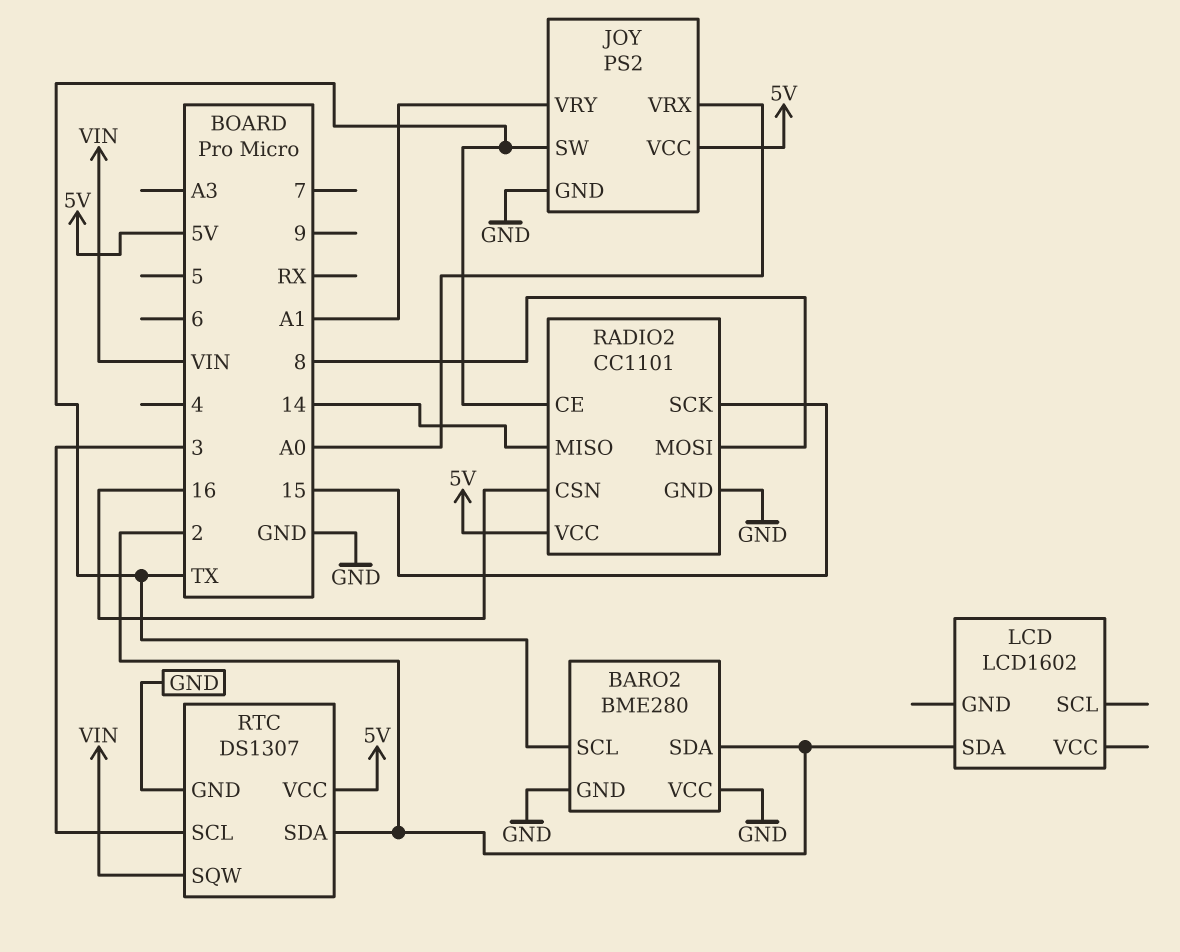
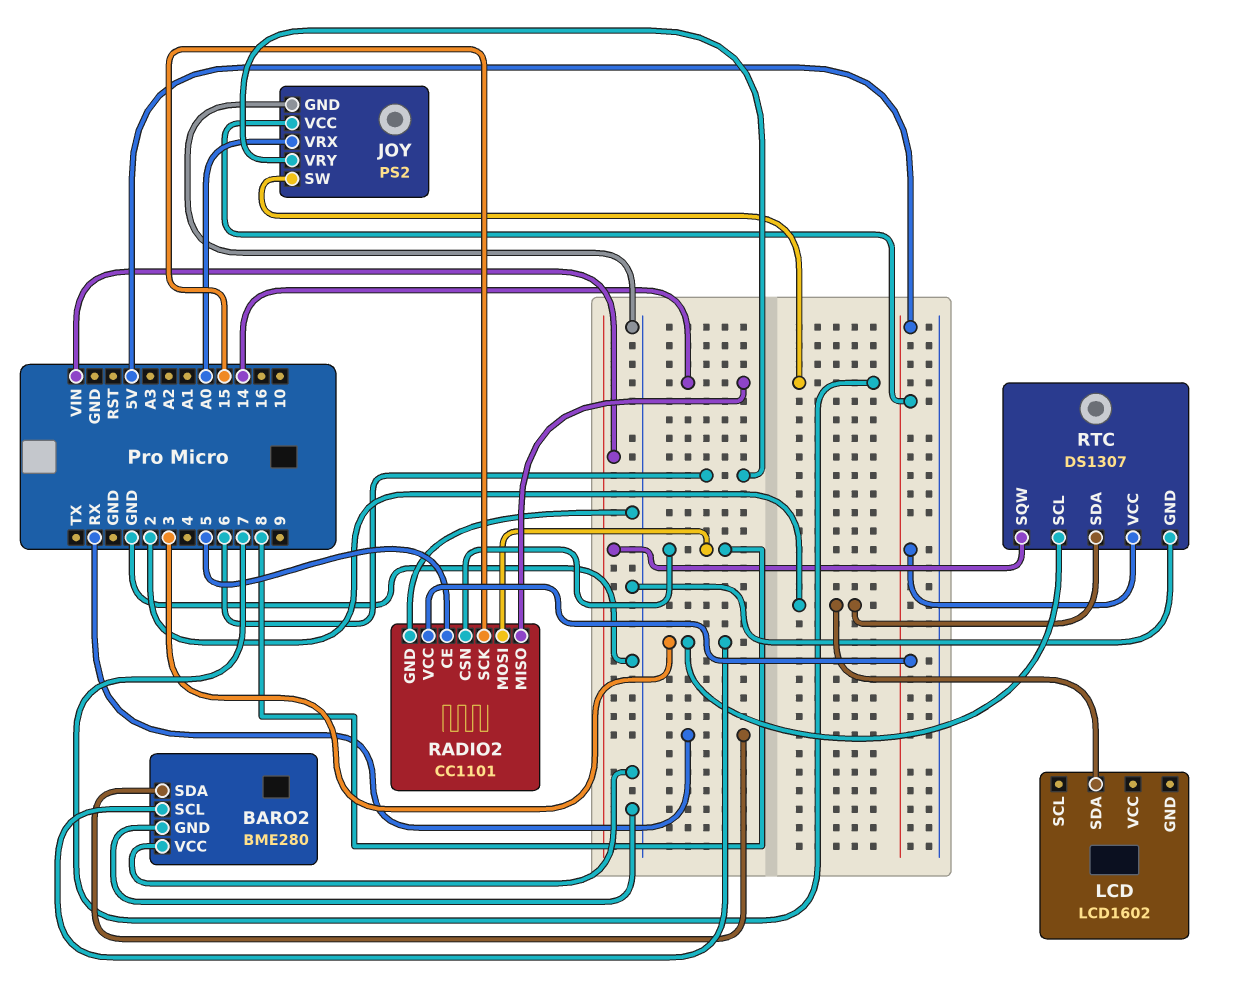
BARO2 pin SCL: TX -> 3
BARO2 pin SDA: 2 -> RX
JOY pin SW: TX -> 7
JOY pin VRY: A1 -> 6
RADIO2 pin CE: TX -> 5
RADIO2 pin CSN: 16 -> 8

